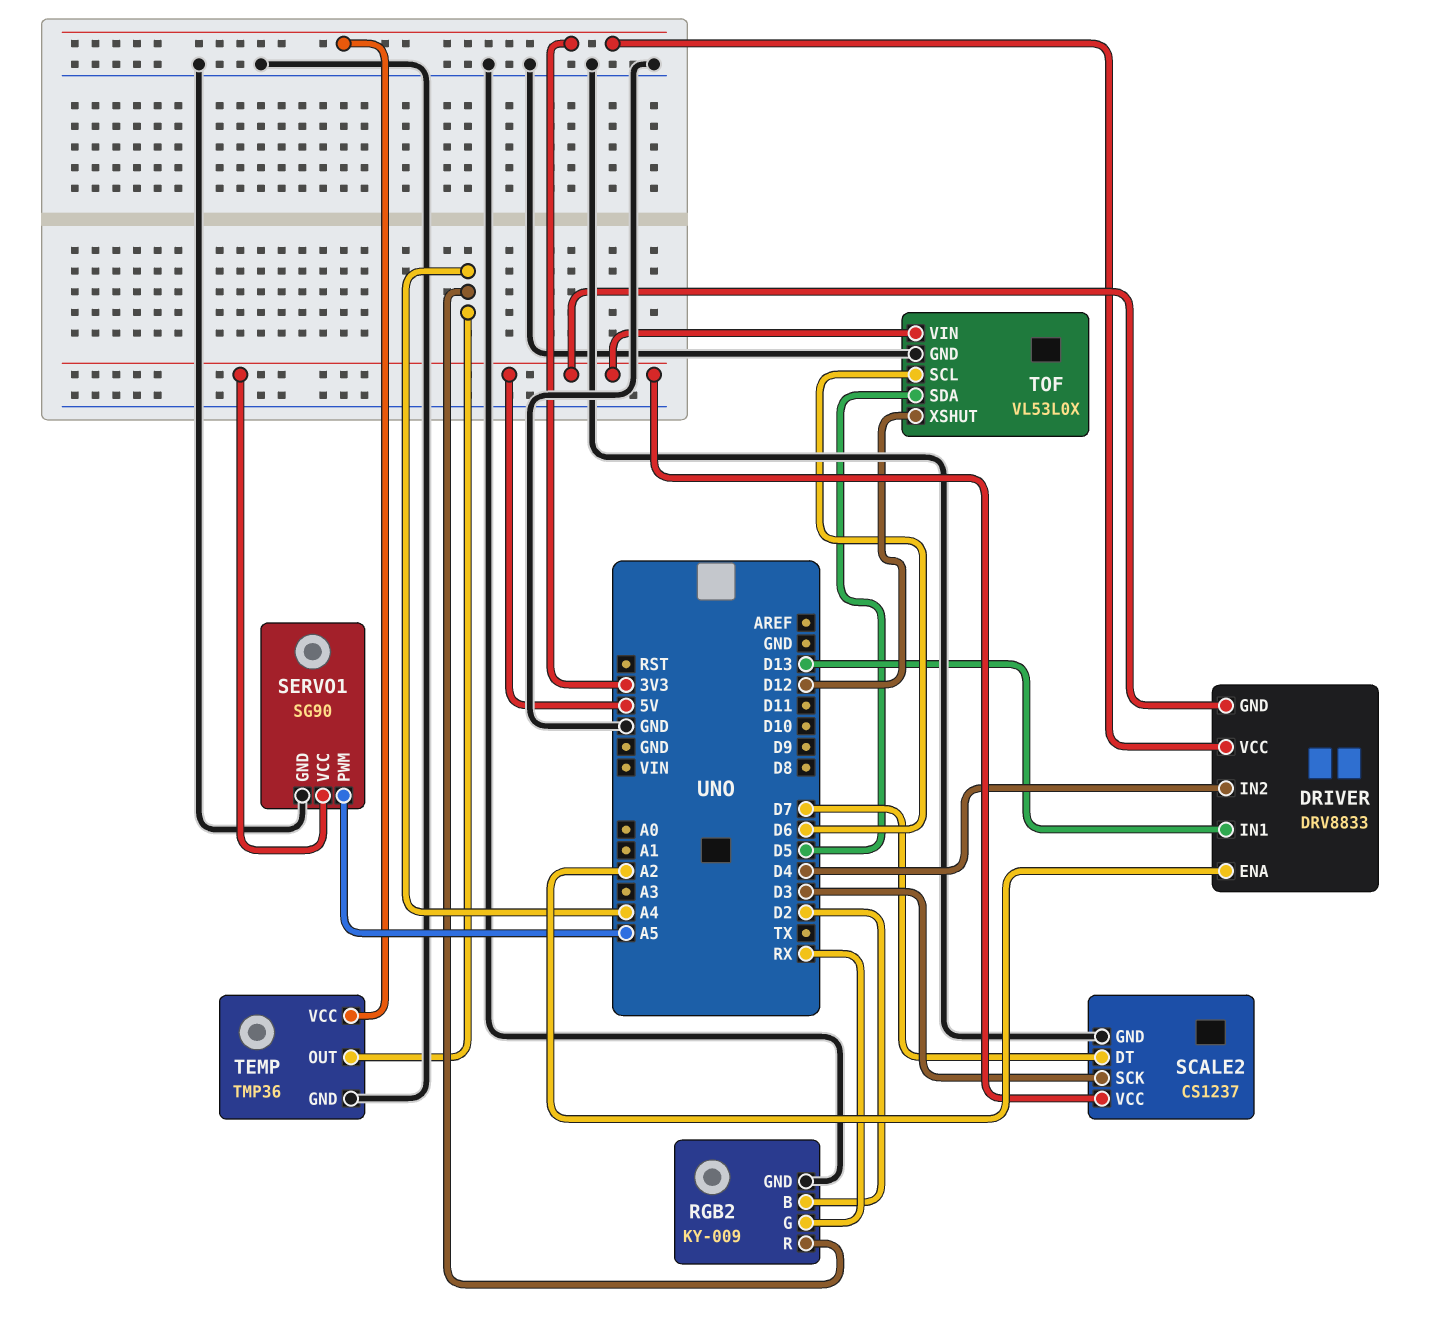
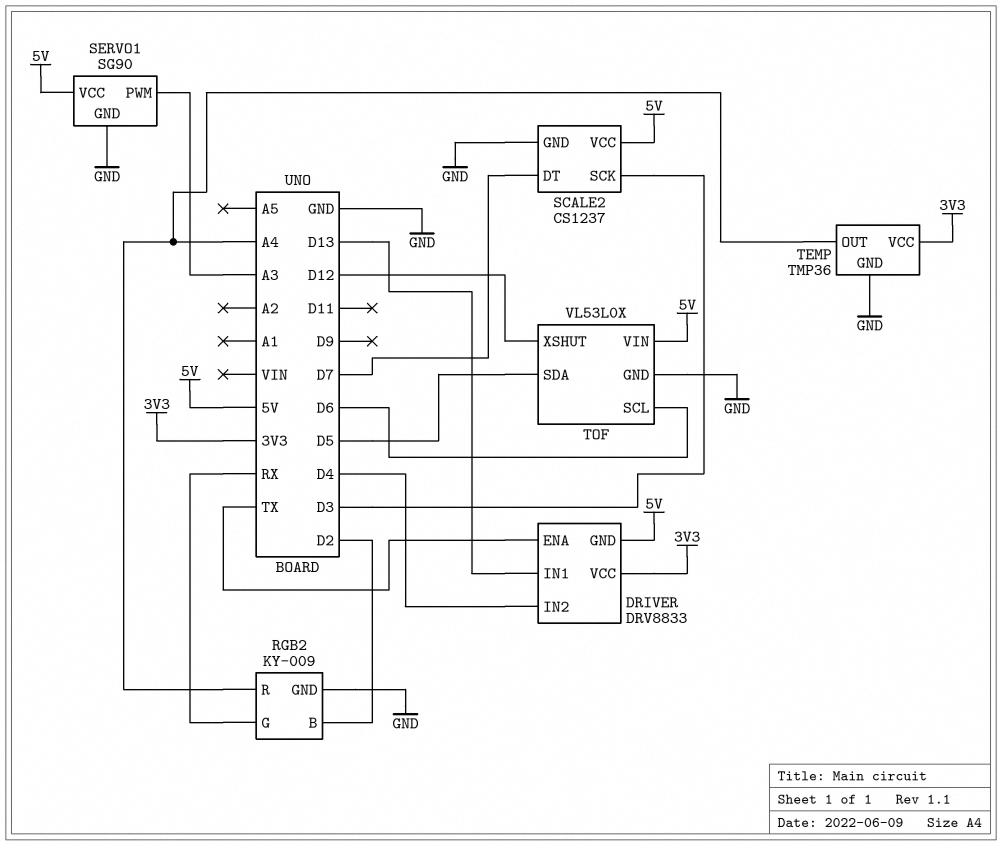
DRIVER pin ENA: A2 -> TX
SERVO1 pin PWM: A5 -> A3

